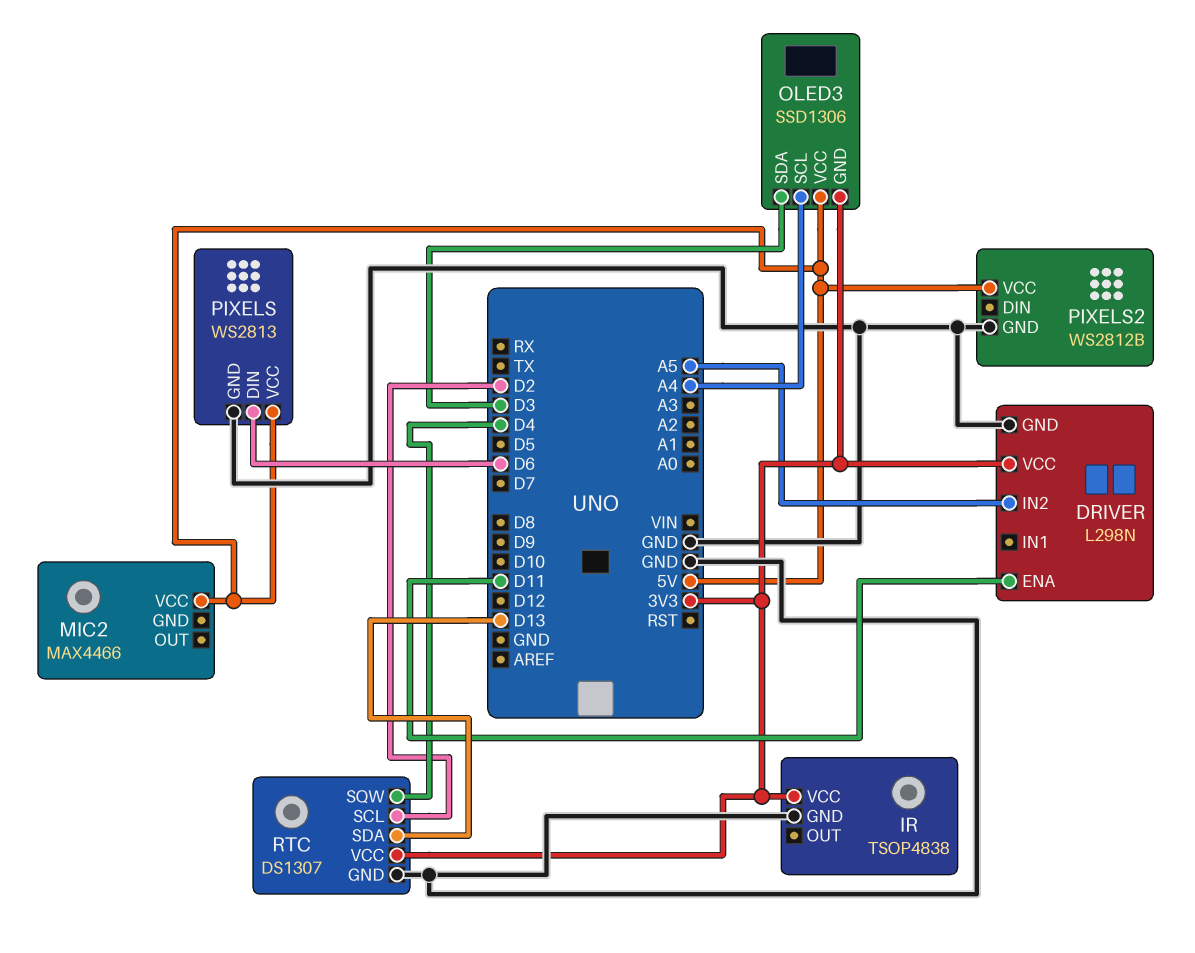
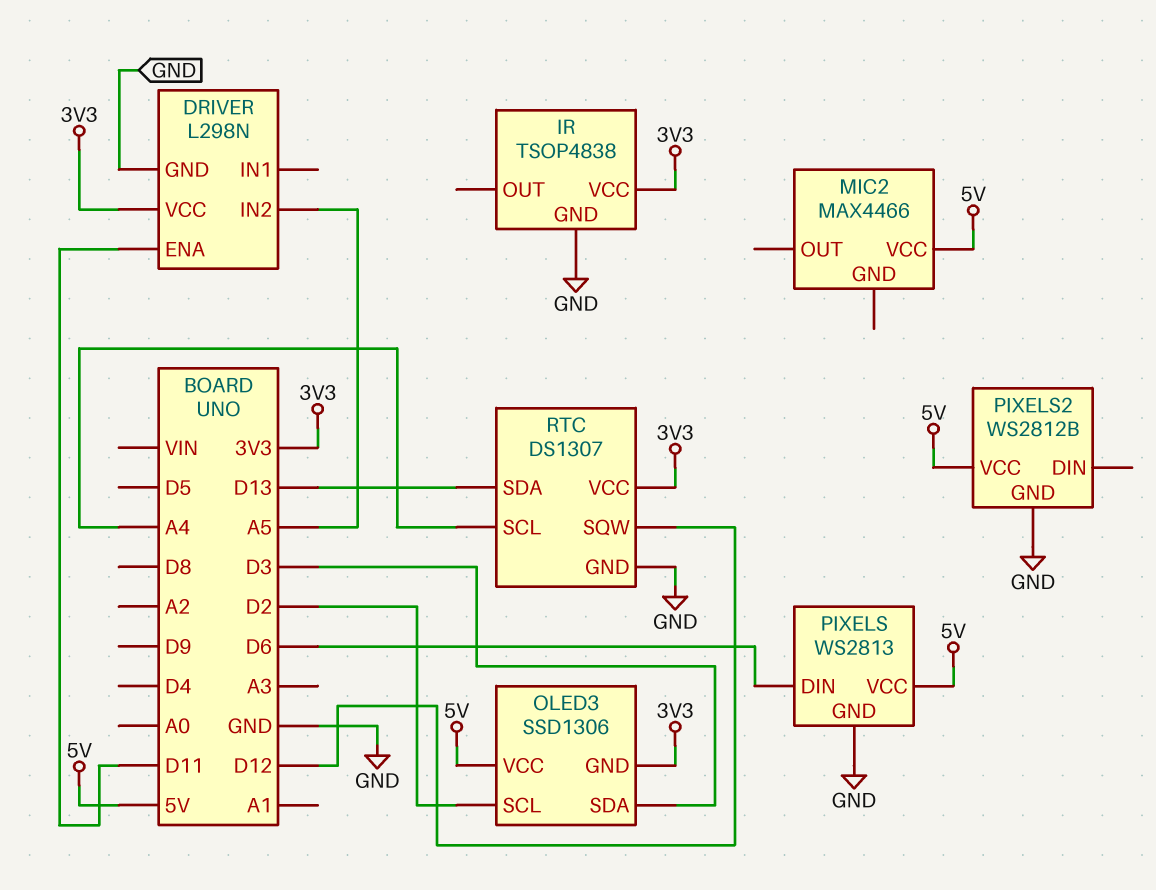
OLED3 pin SCL: A4 -> D2
RTC pin SCL: D2 -> A4
RTC pin SQW: D4 -> D12

